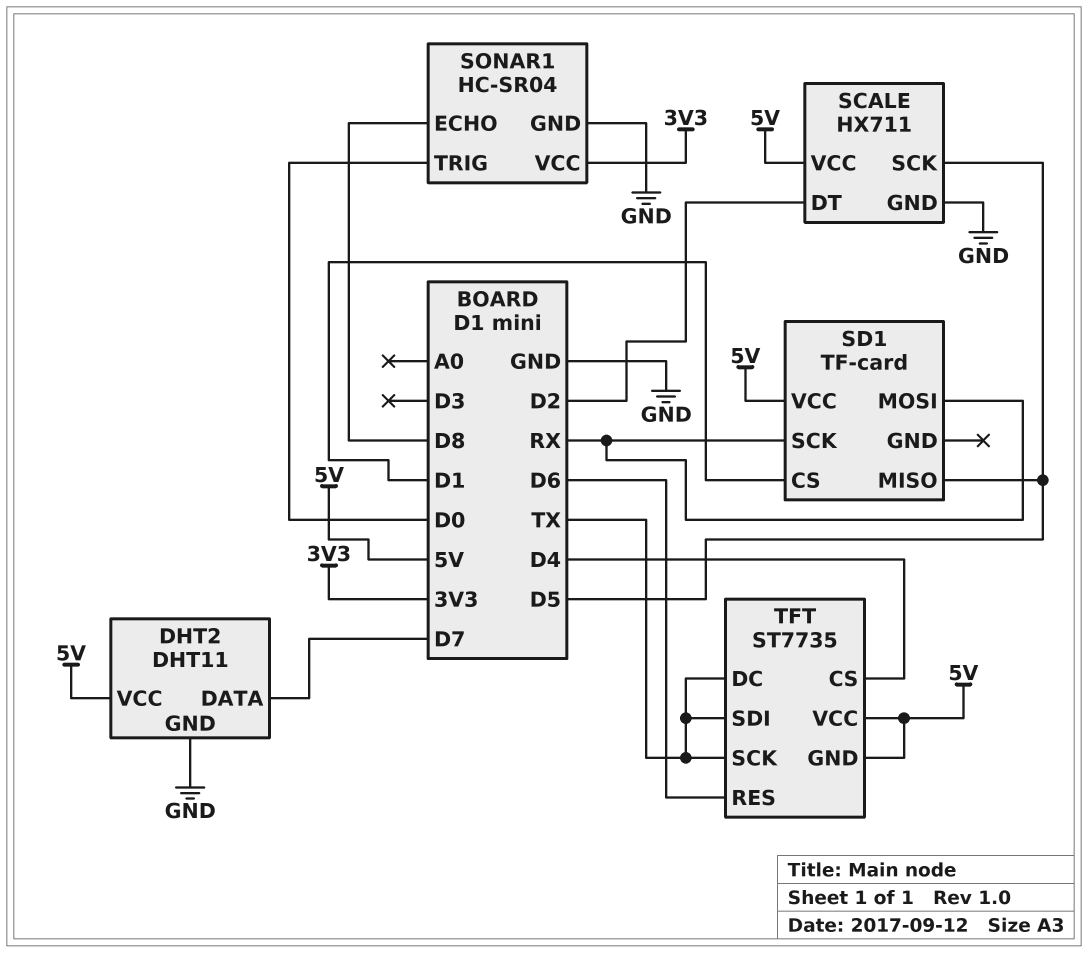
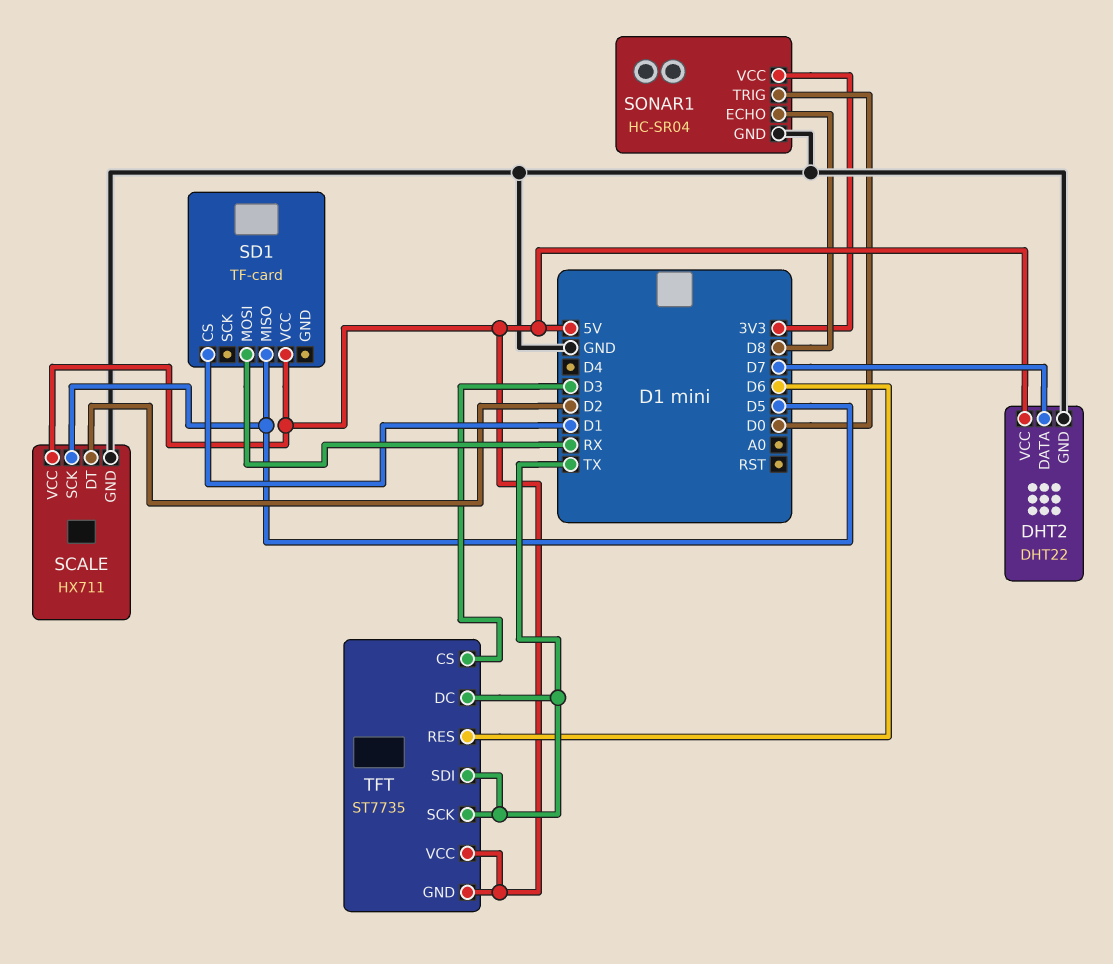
DHT2: DHT11 -> DHT22
SD1 pin SCK: RX -> none
TFT pin CS: D4 -> D3

